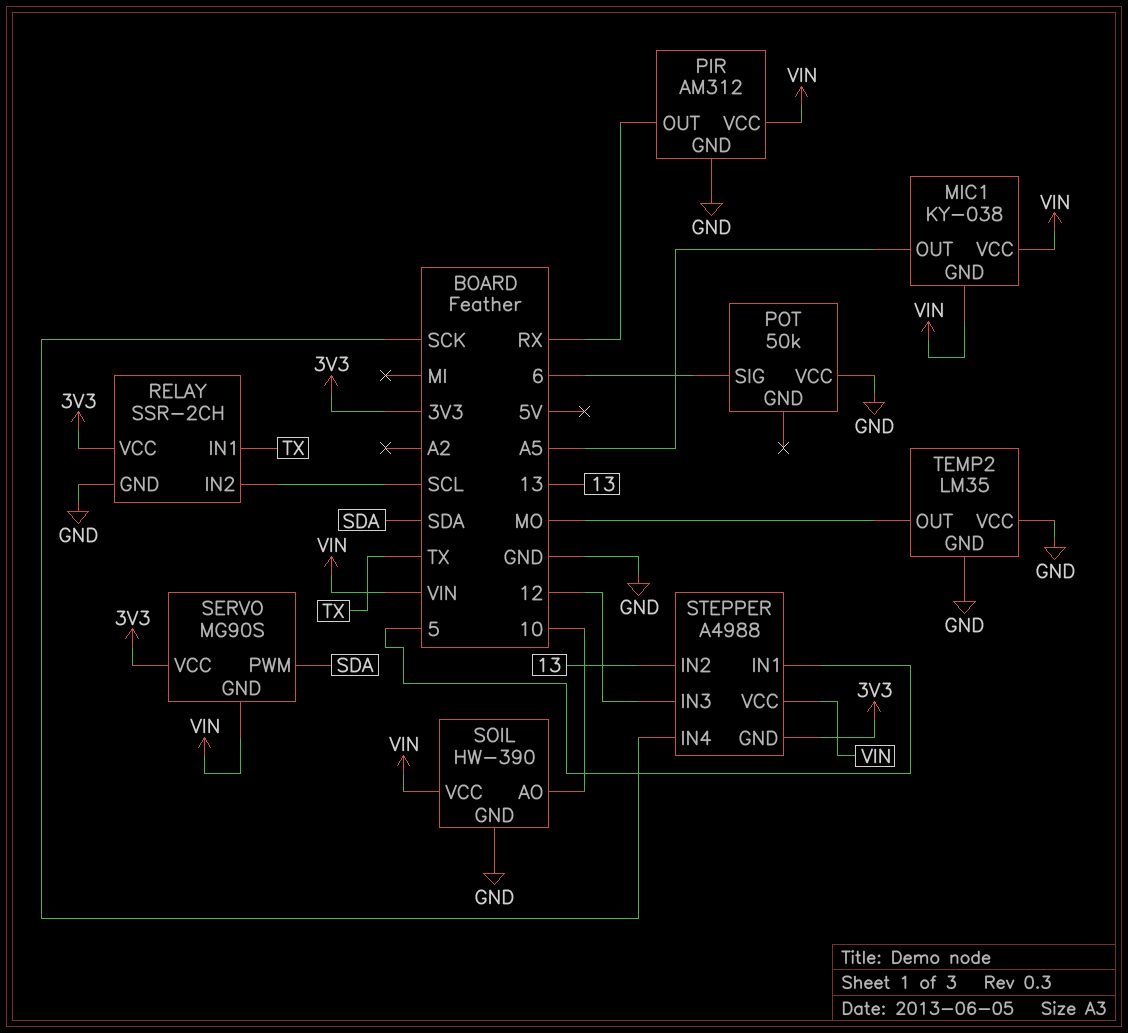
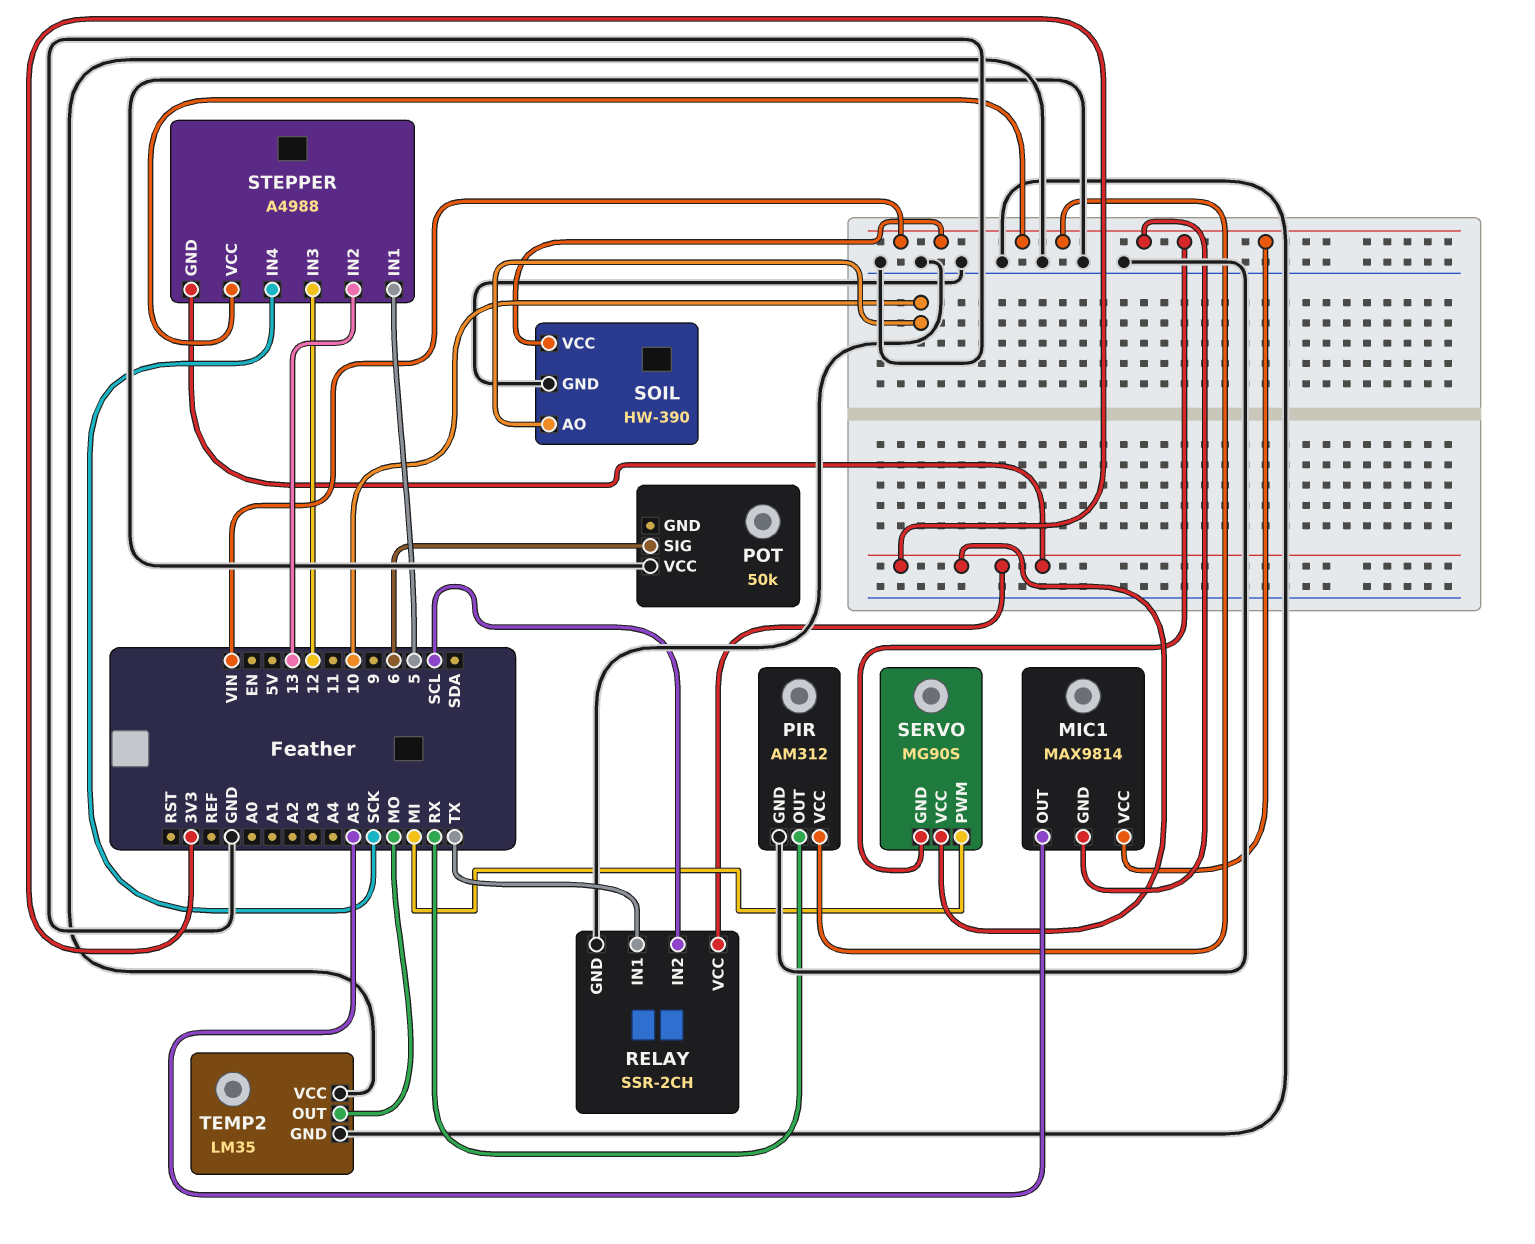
MIC1: KY-038 -> MAX9814
SERVO pin PWM: SDA -> MI

